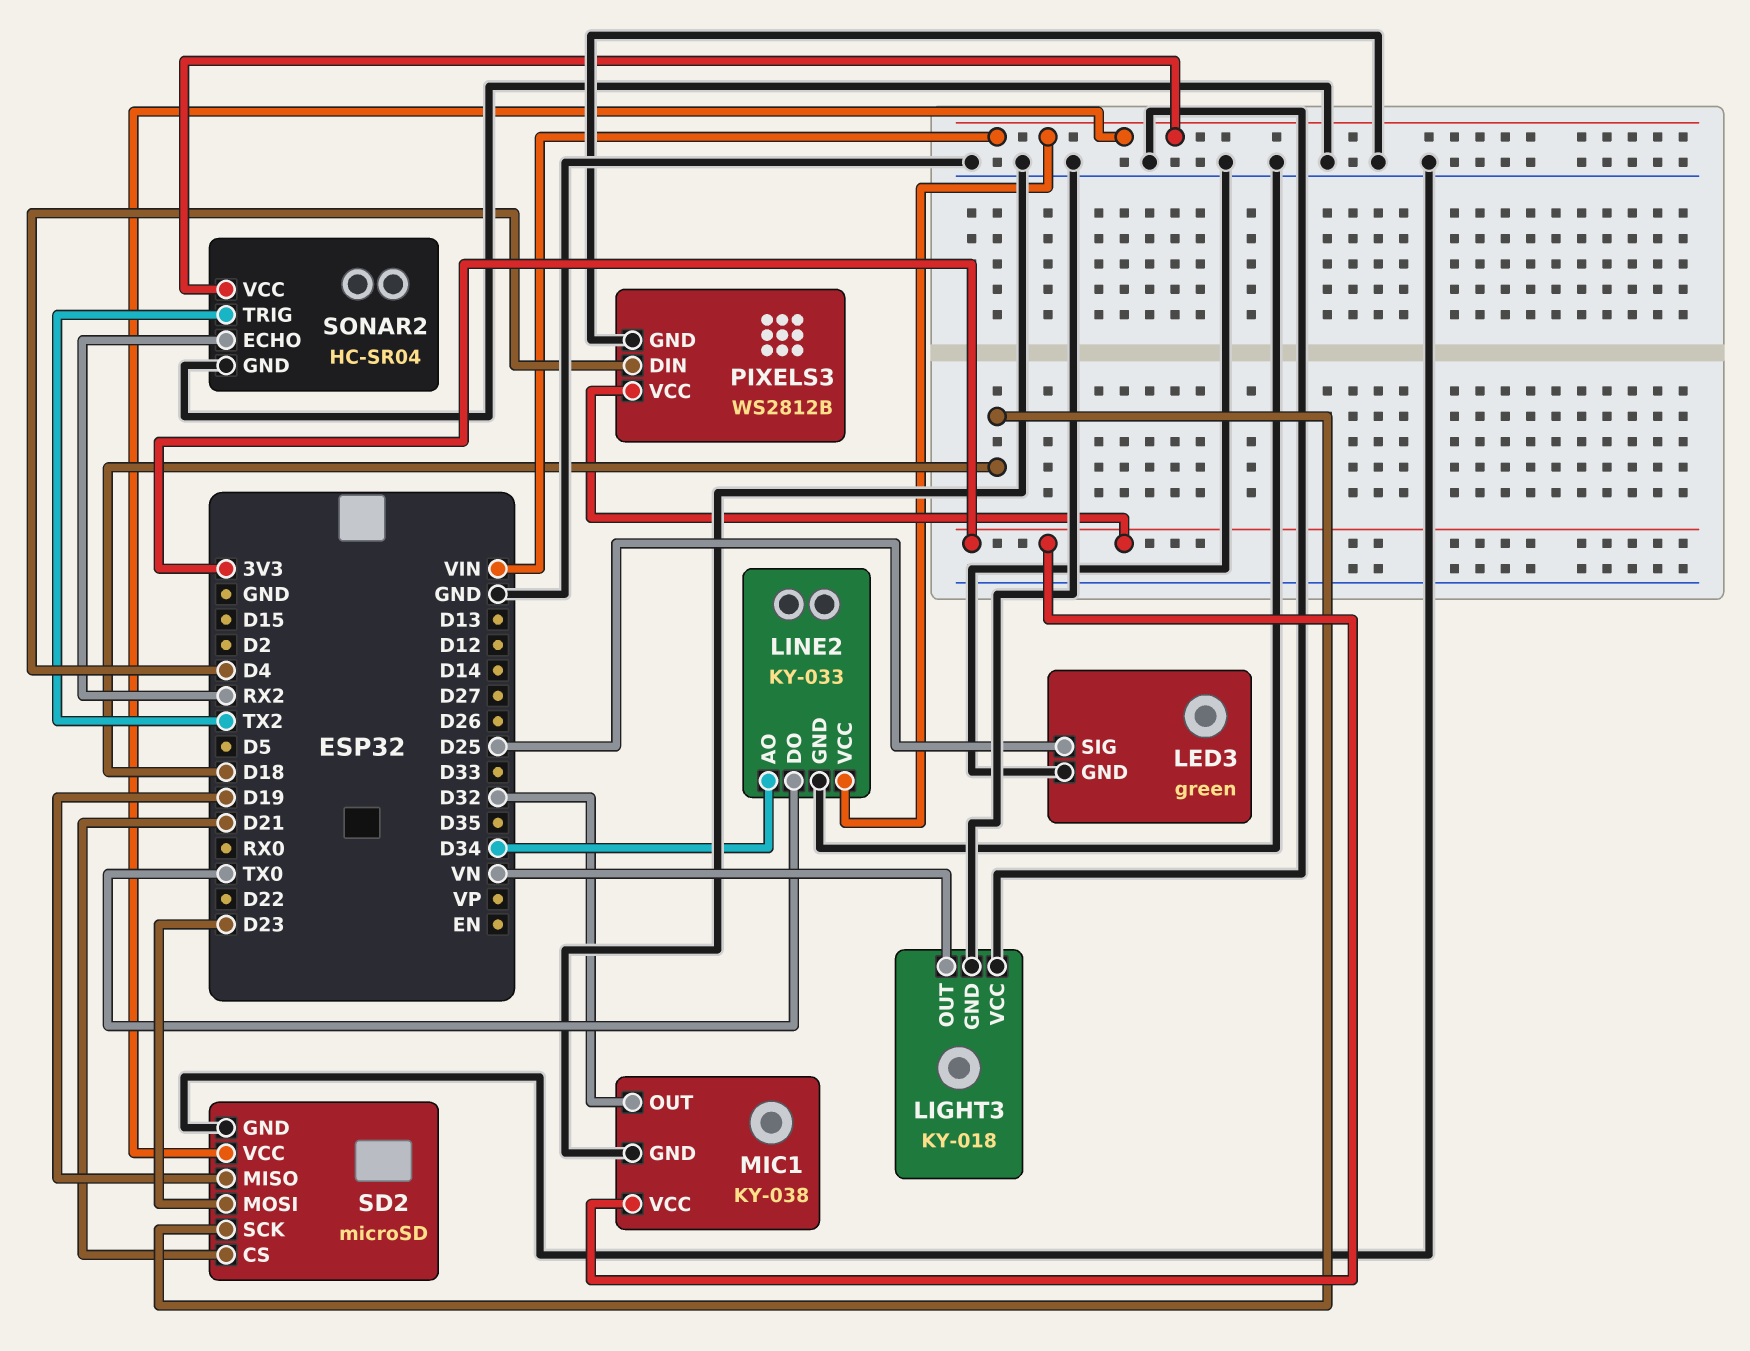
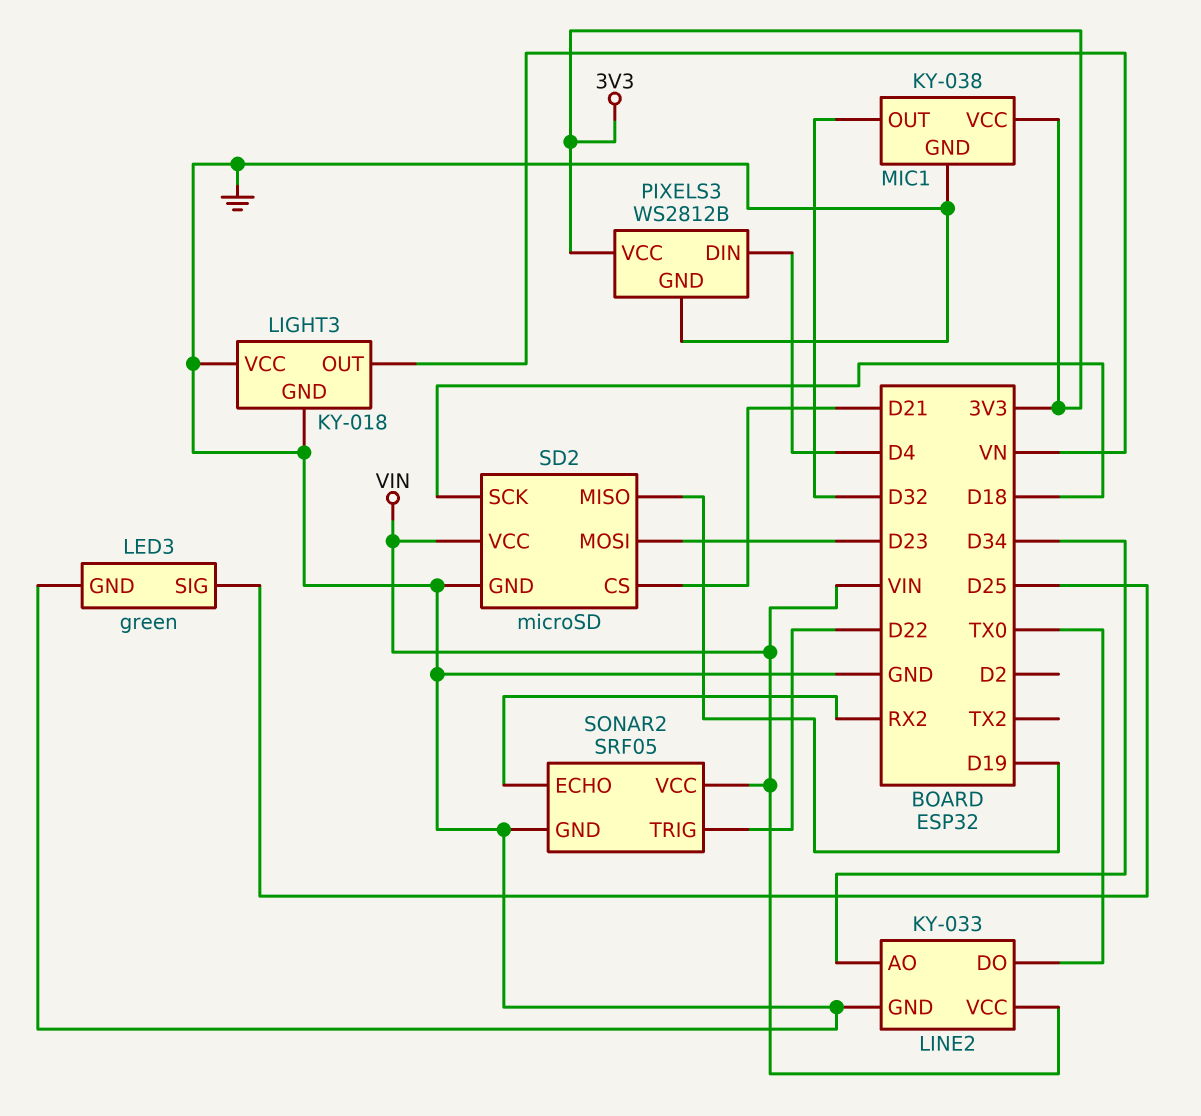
SONAR2: HC-SR04 -> SRF05
SONAR2 pin TRIG: TX2 -> D22

